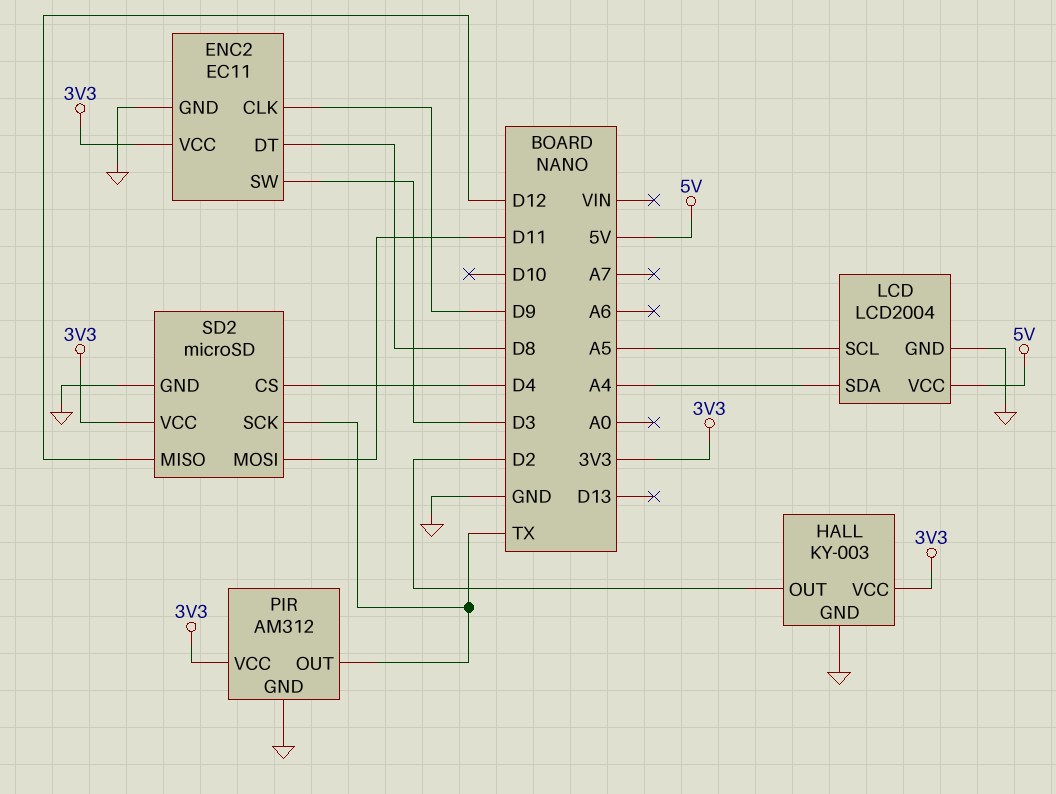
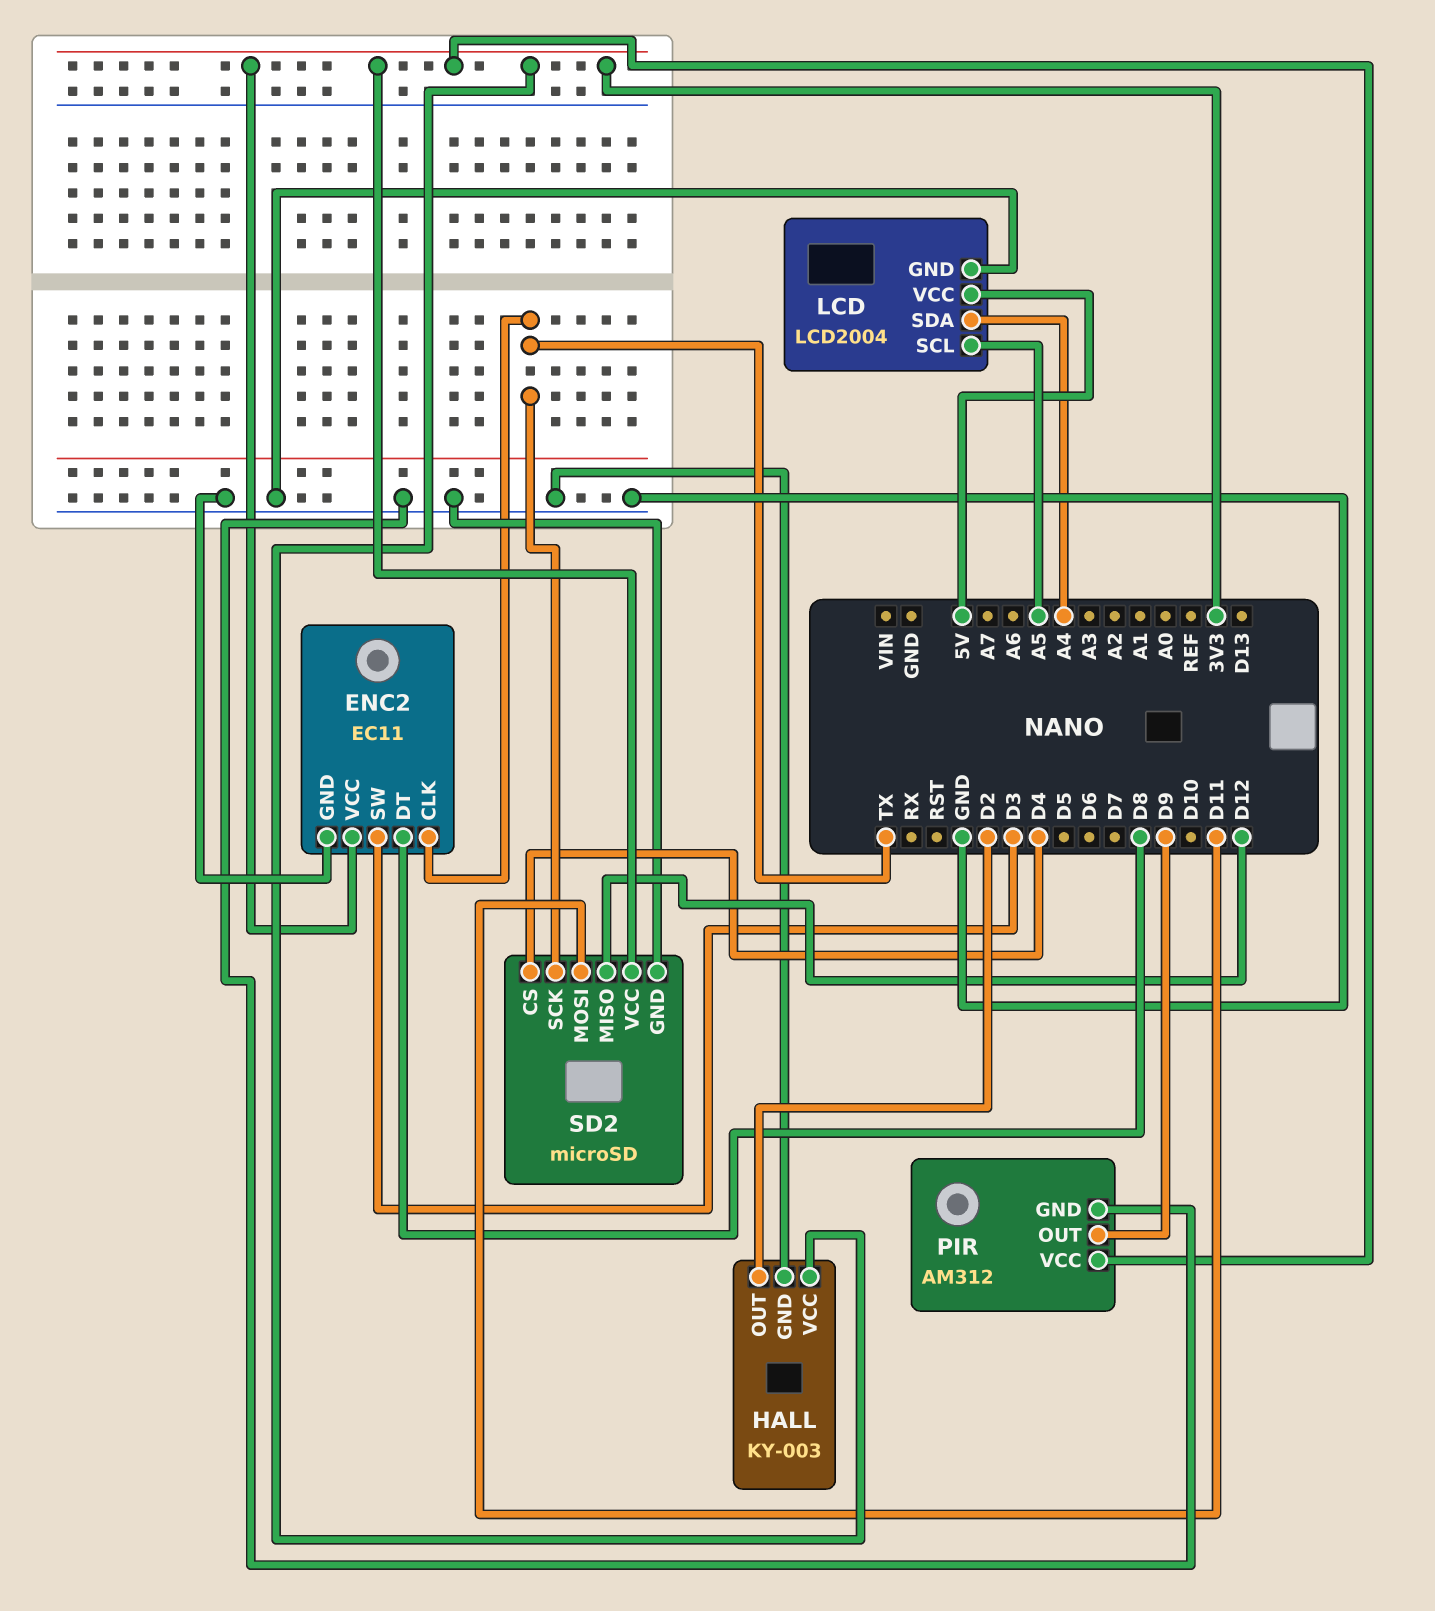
ENC2 pin CLK: D9 -> TX
PIR pin OUT: TX -> D9

